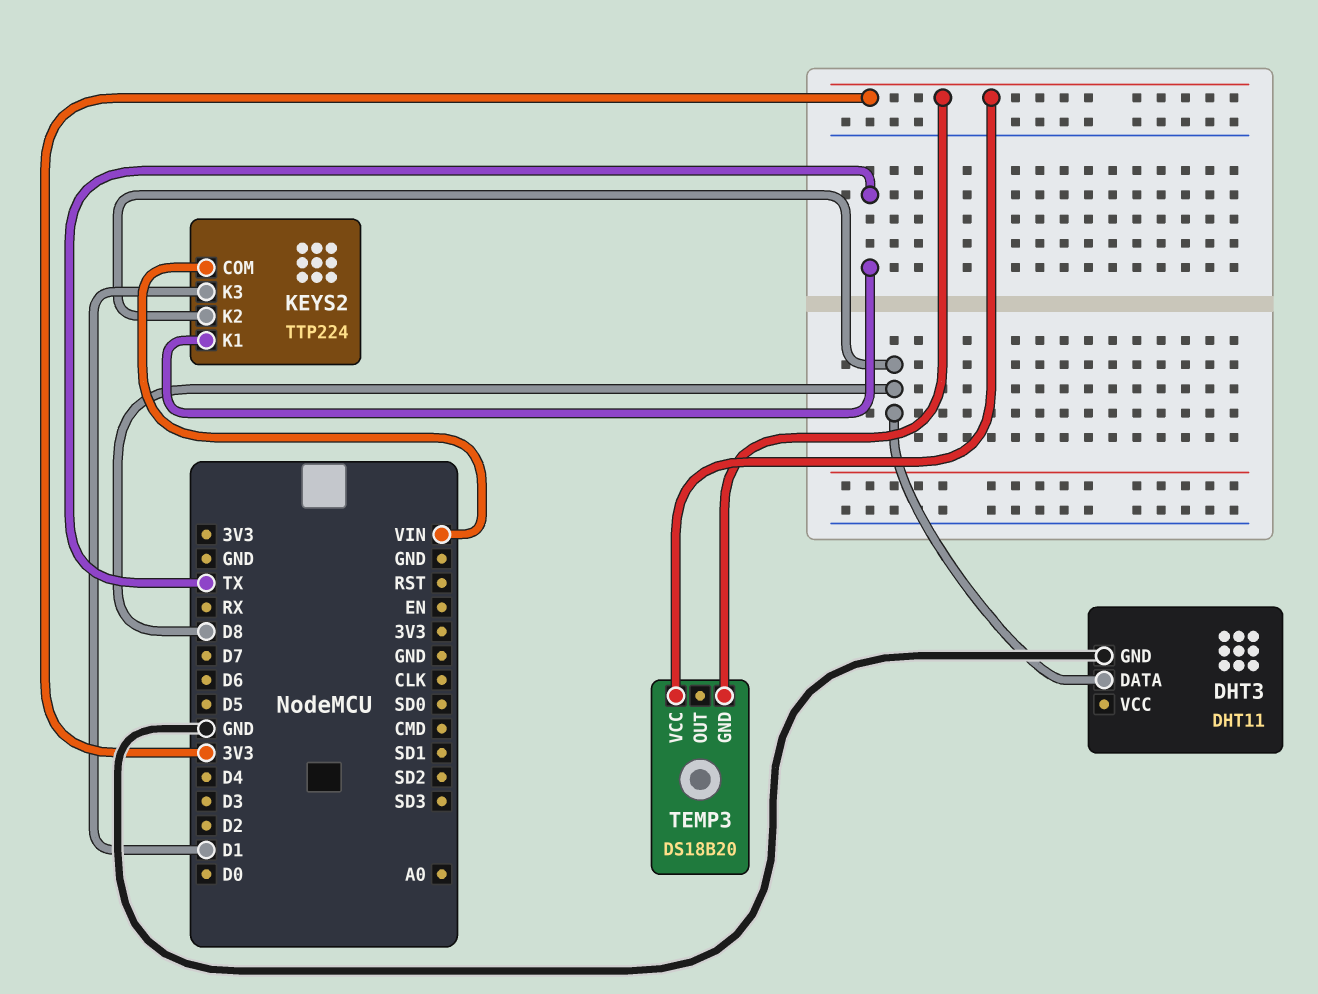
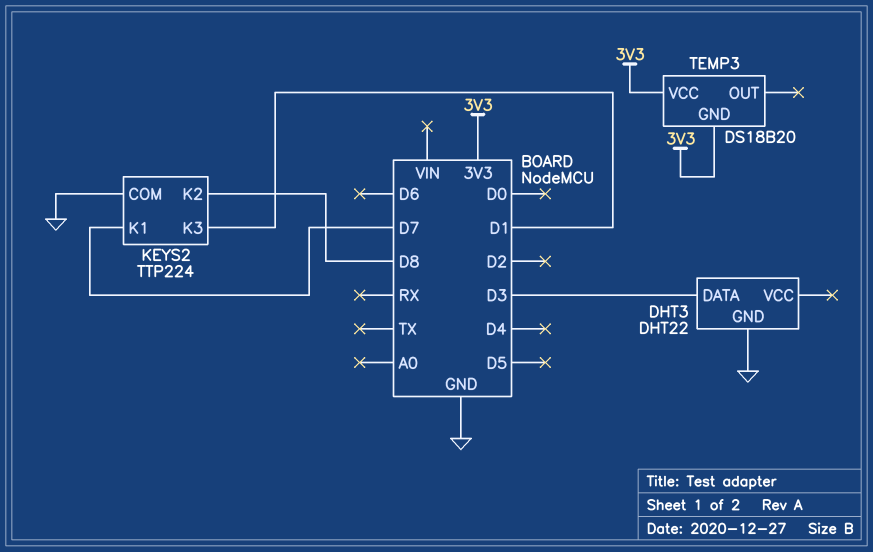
DHT3: DHT11 -> DHT22
DHT3 pin DATA: D8 -> D3
KEYS2 pin COM: VIN -> GND
KEYS2 pin K1: TX -> D7

